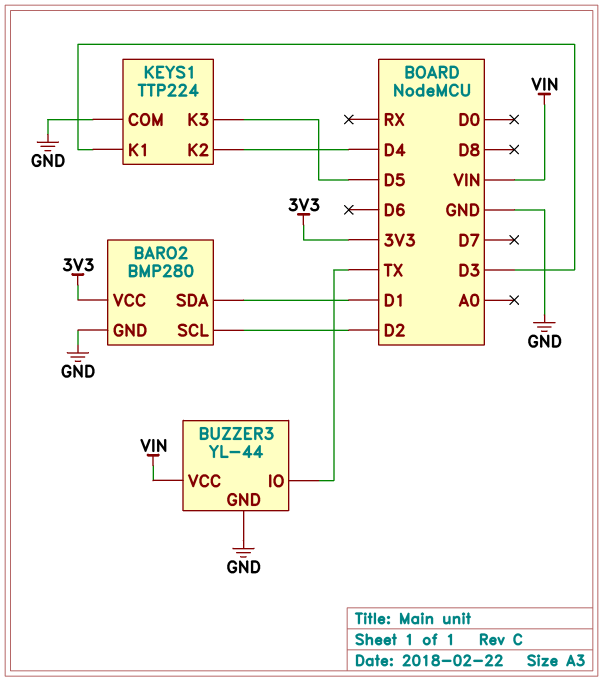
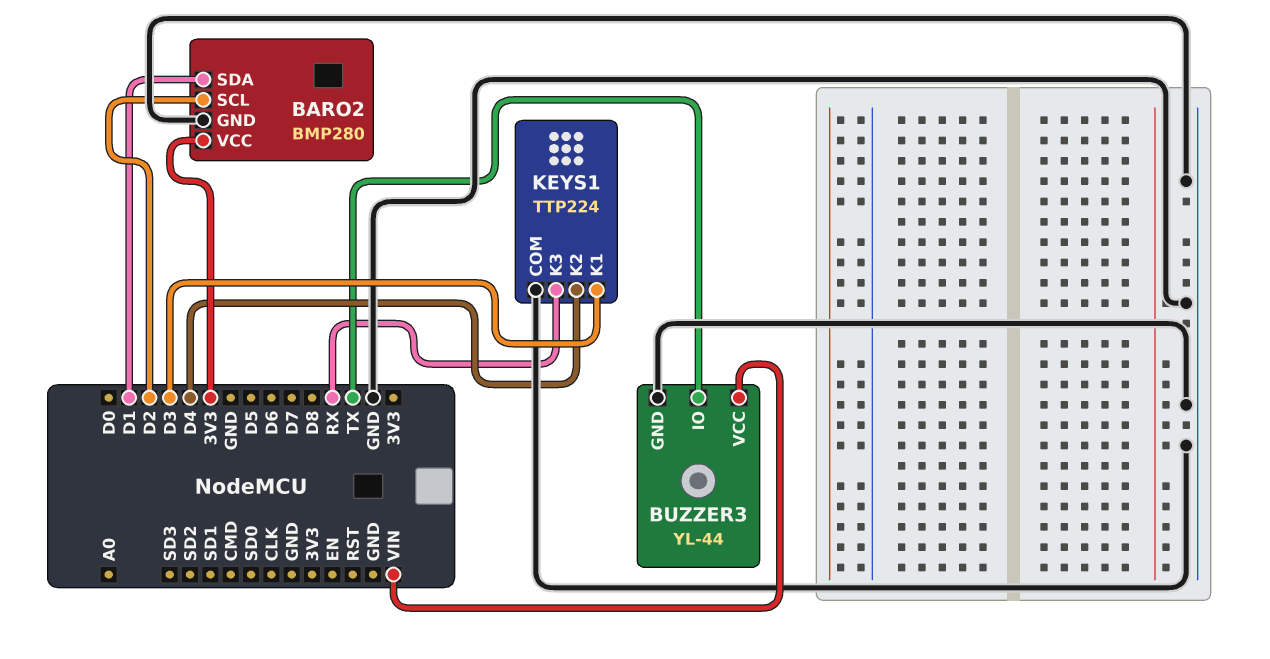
KEYS1 pin K3: D5 -> RX

